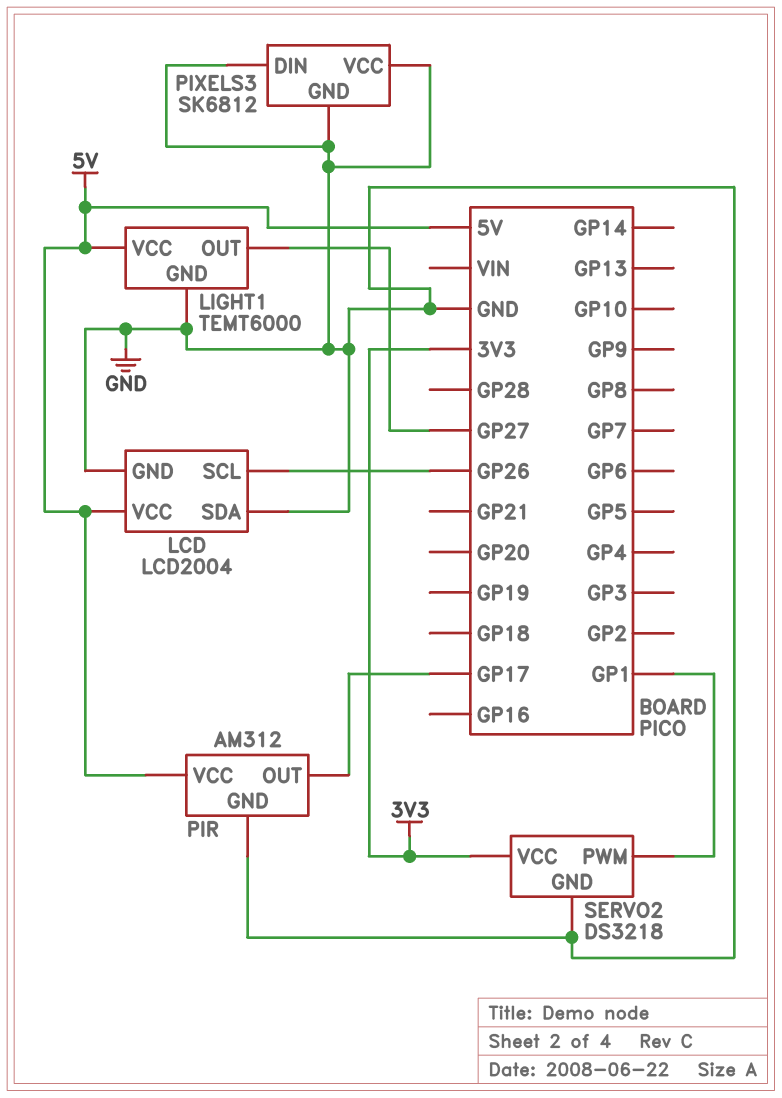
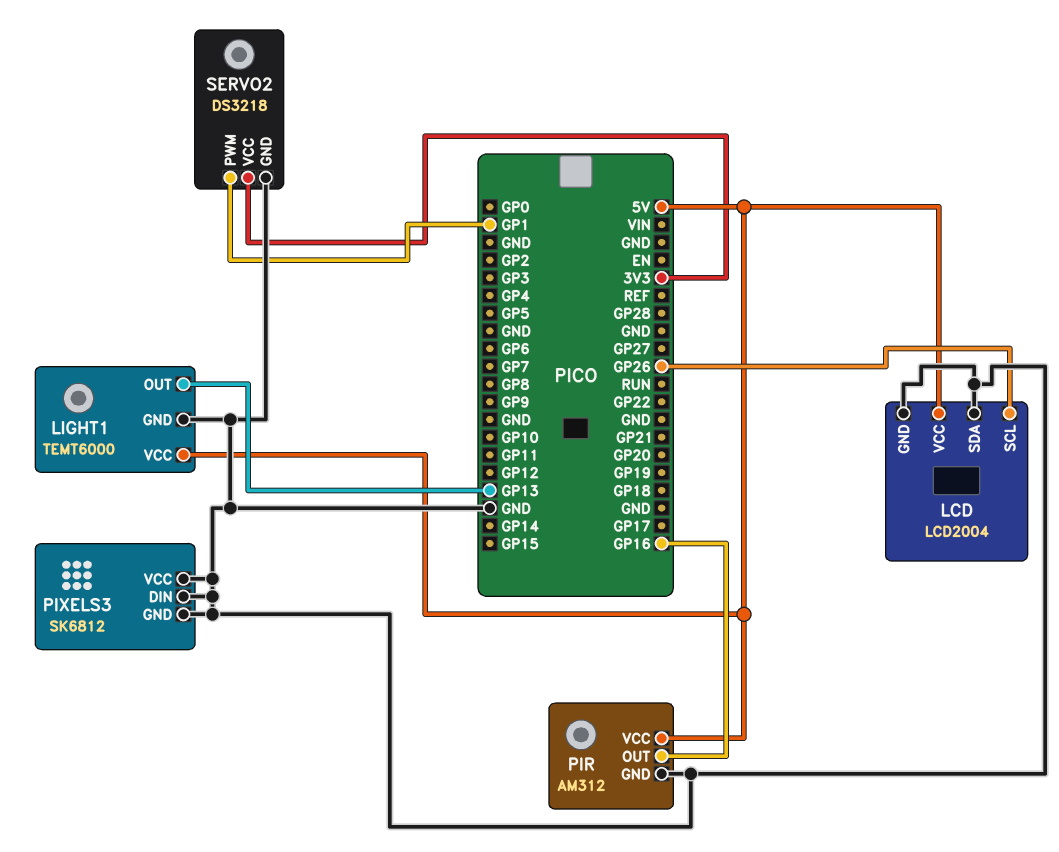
LIGHT1 pin OUT: GP27 -> GP13
PIR pin OUT: GP17 -> GP16

